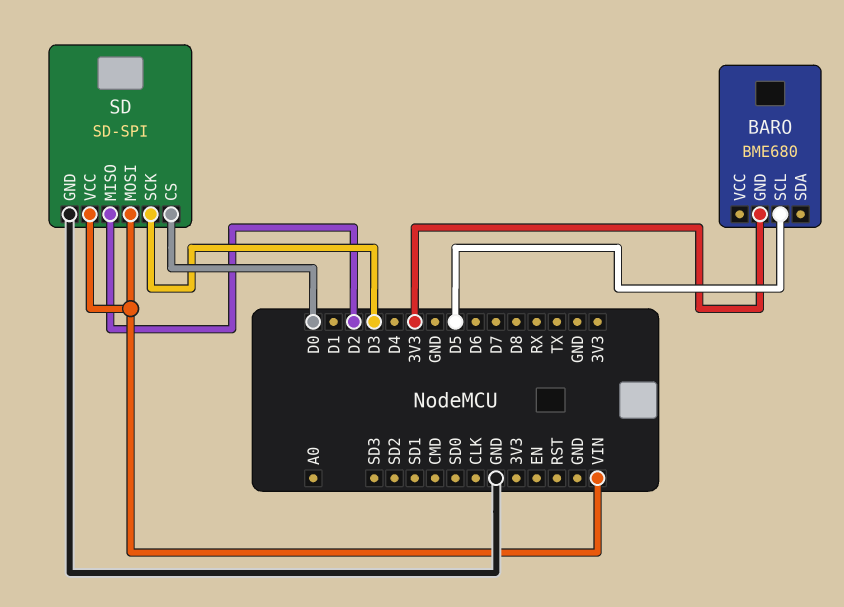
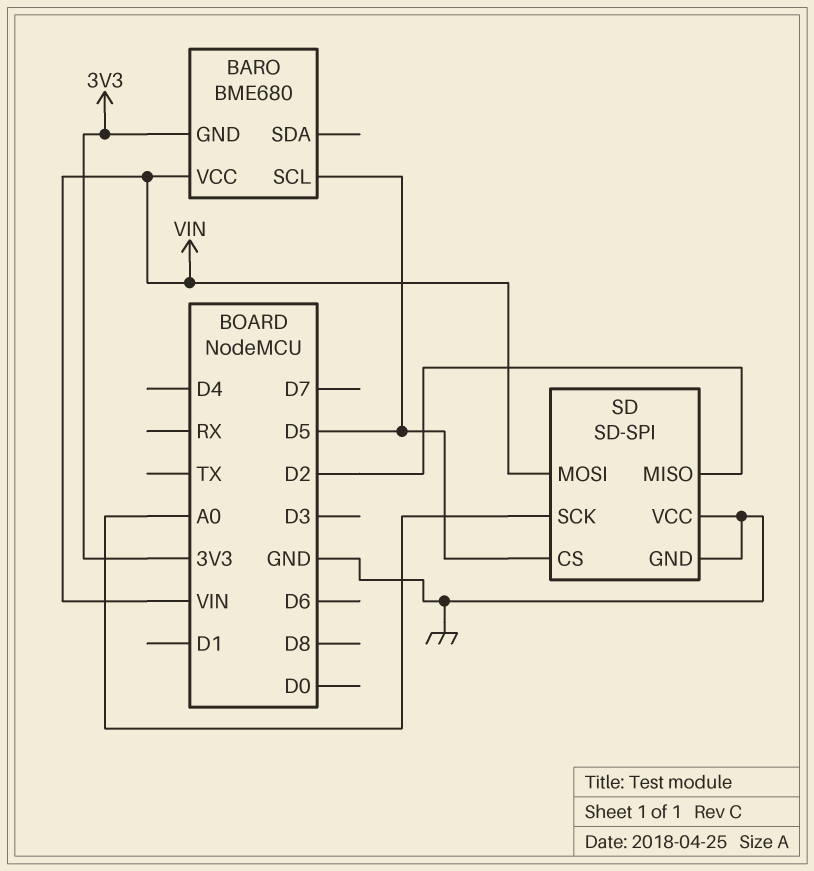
BARO pin VCC: none -> VIN
SD pin CS: D0 -> D5
SD pin SCK: D3 -> A0
SD pin VCC: VIN -> GND

